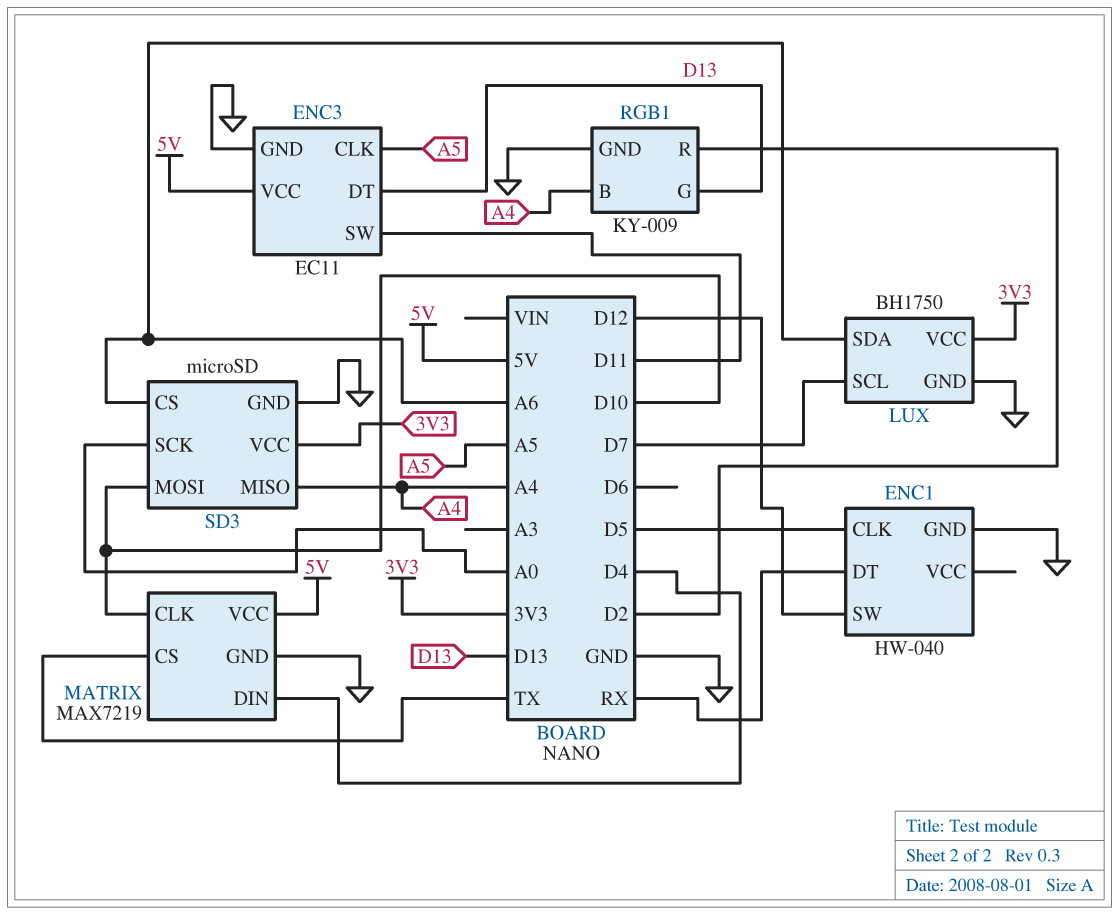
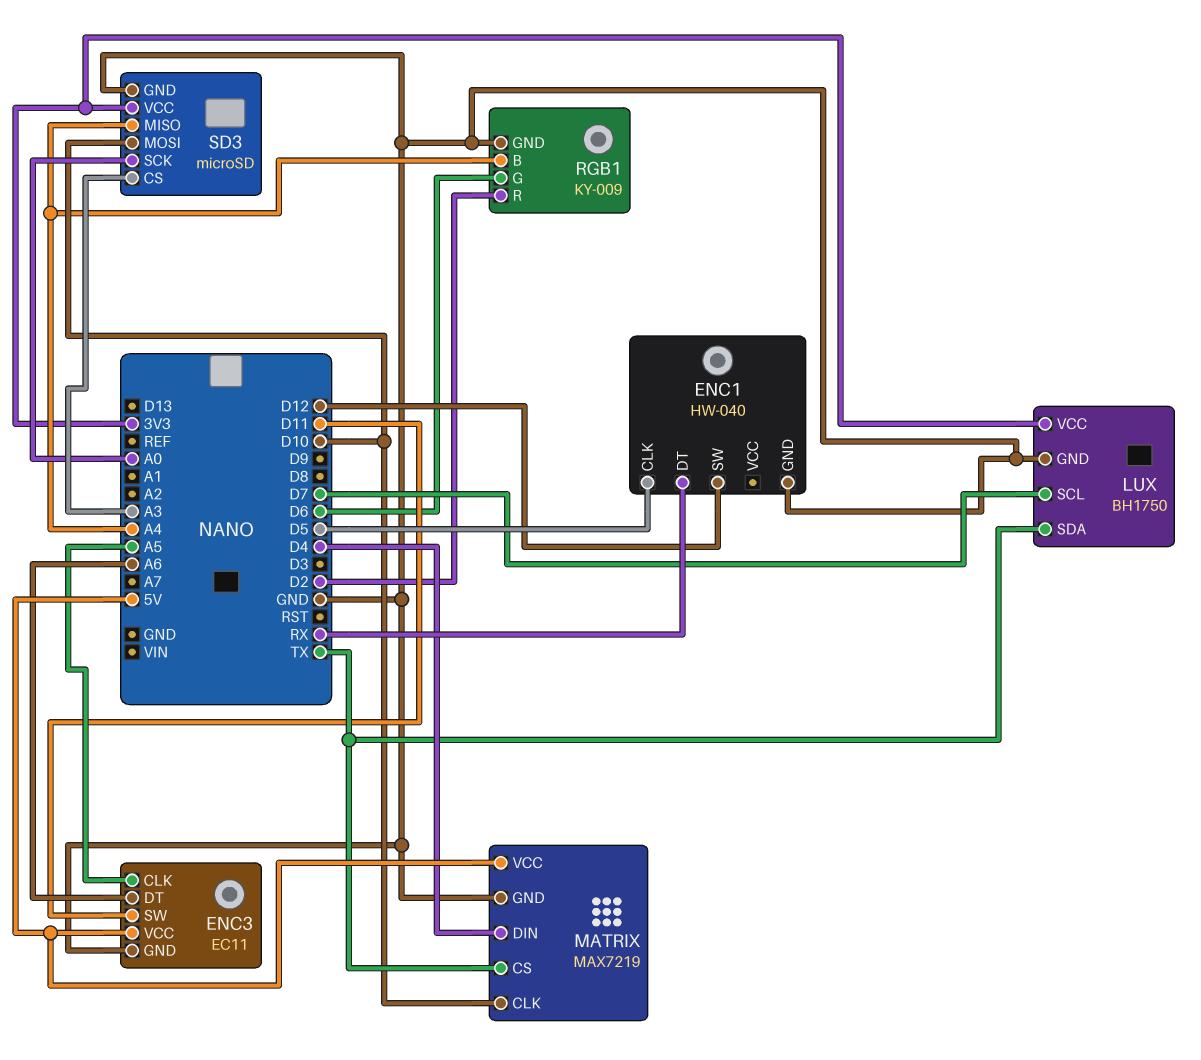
ENC3 pin DT: D13 -> A6
LUX pin SDA: A6 -> TX
RGB1 pin G: D13 -> D6
SD3 pin CS: A6 -> A3

